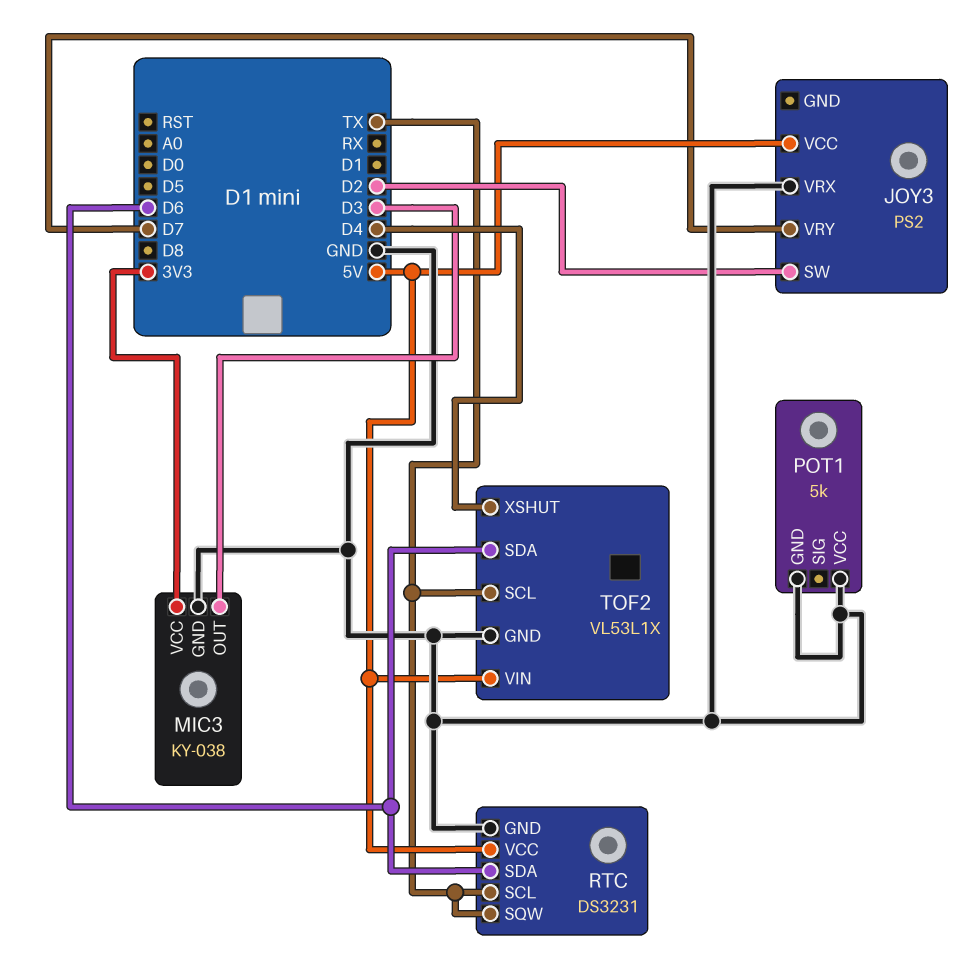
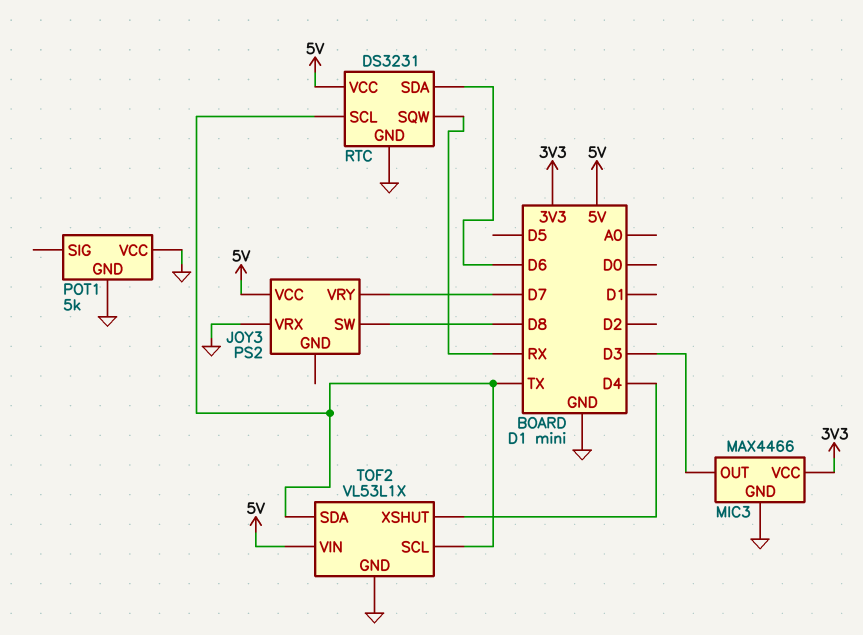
JOY3 pin SW: D2 -> D8
MIC3: KY-038 -> MAX4466
RTC pin SQW: TX -> RX
TOF2 pin SDA: D6 -> TX

